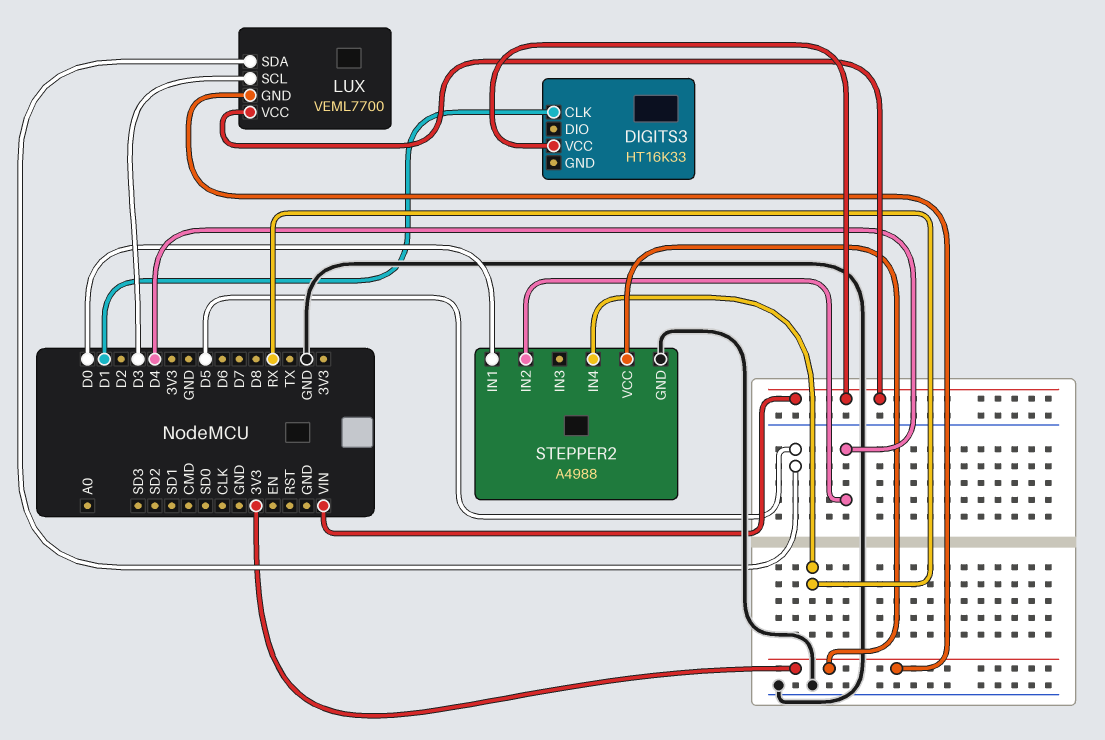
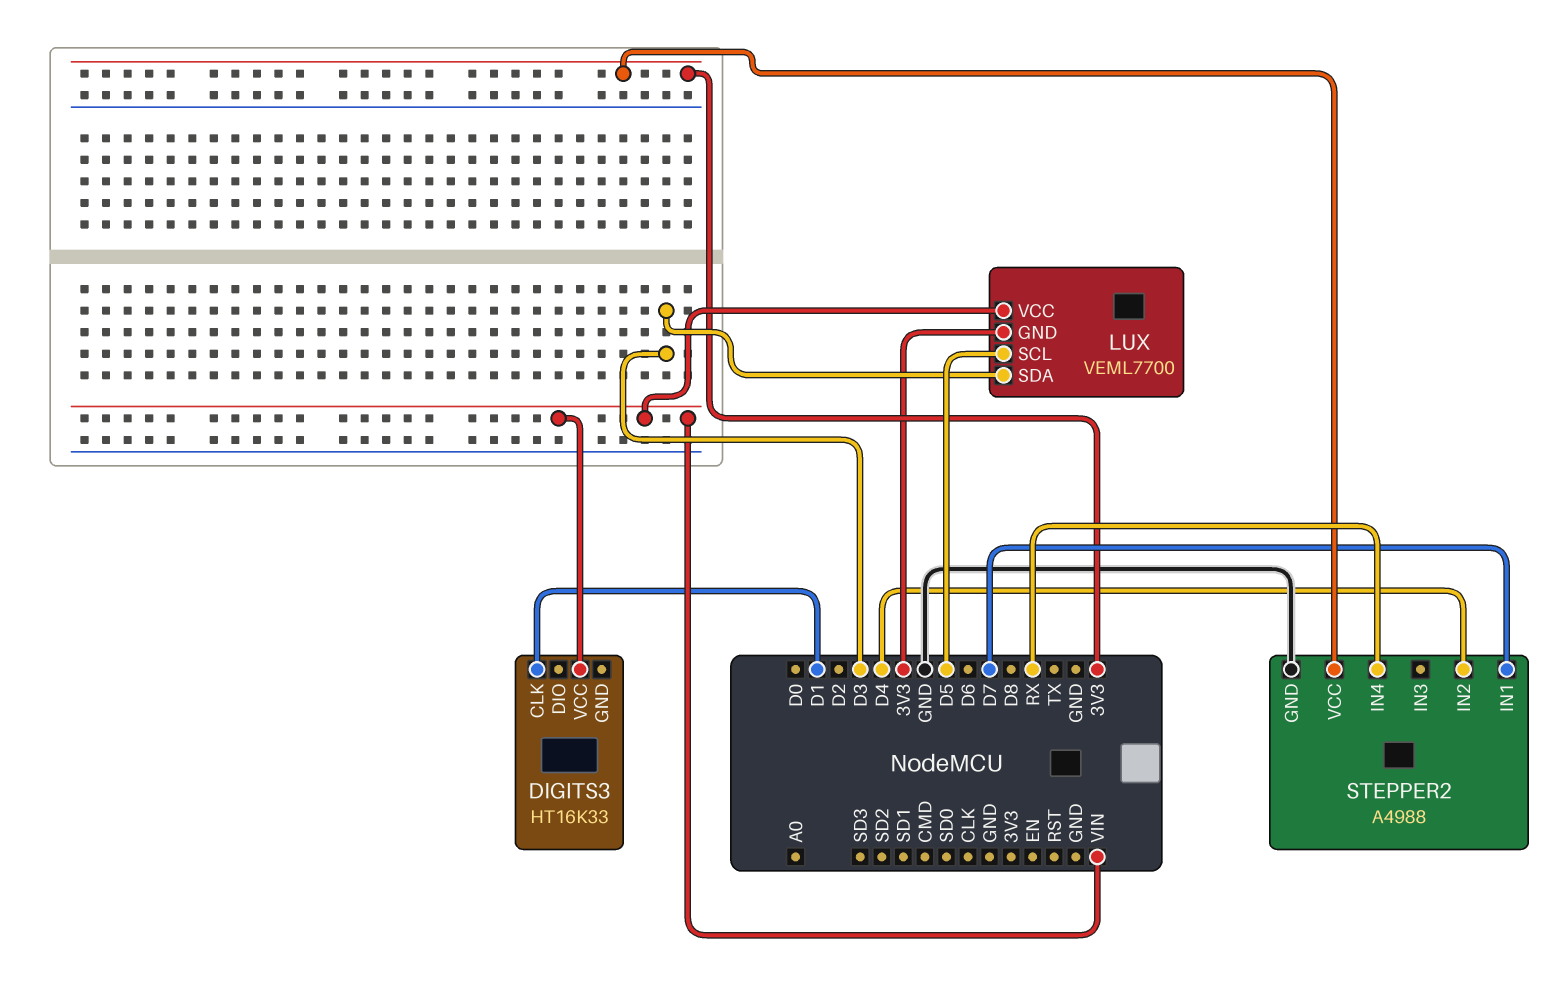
LUX pin SCL: D3 -> D5
LUX pin SDA: D5 -> D3
STEPPER2 pin IN1: D0 -> D7

